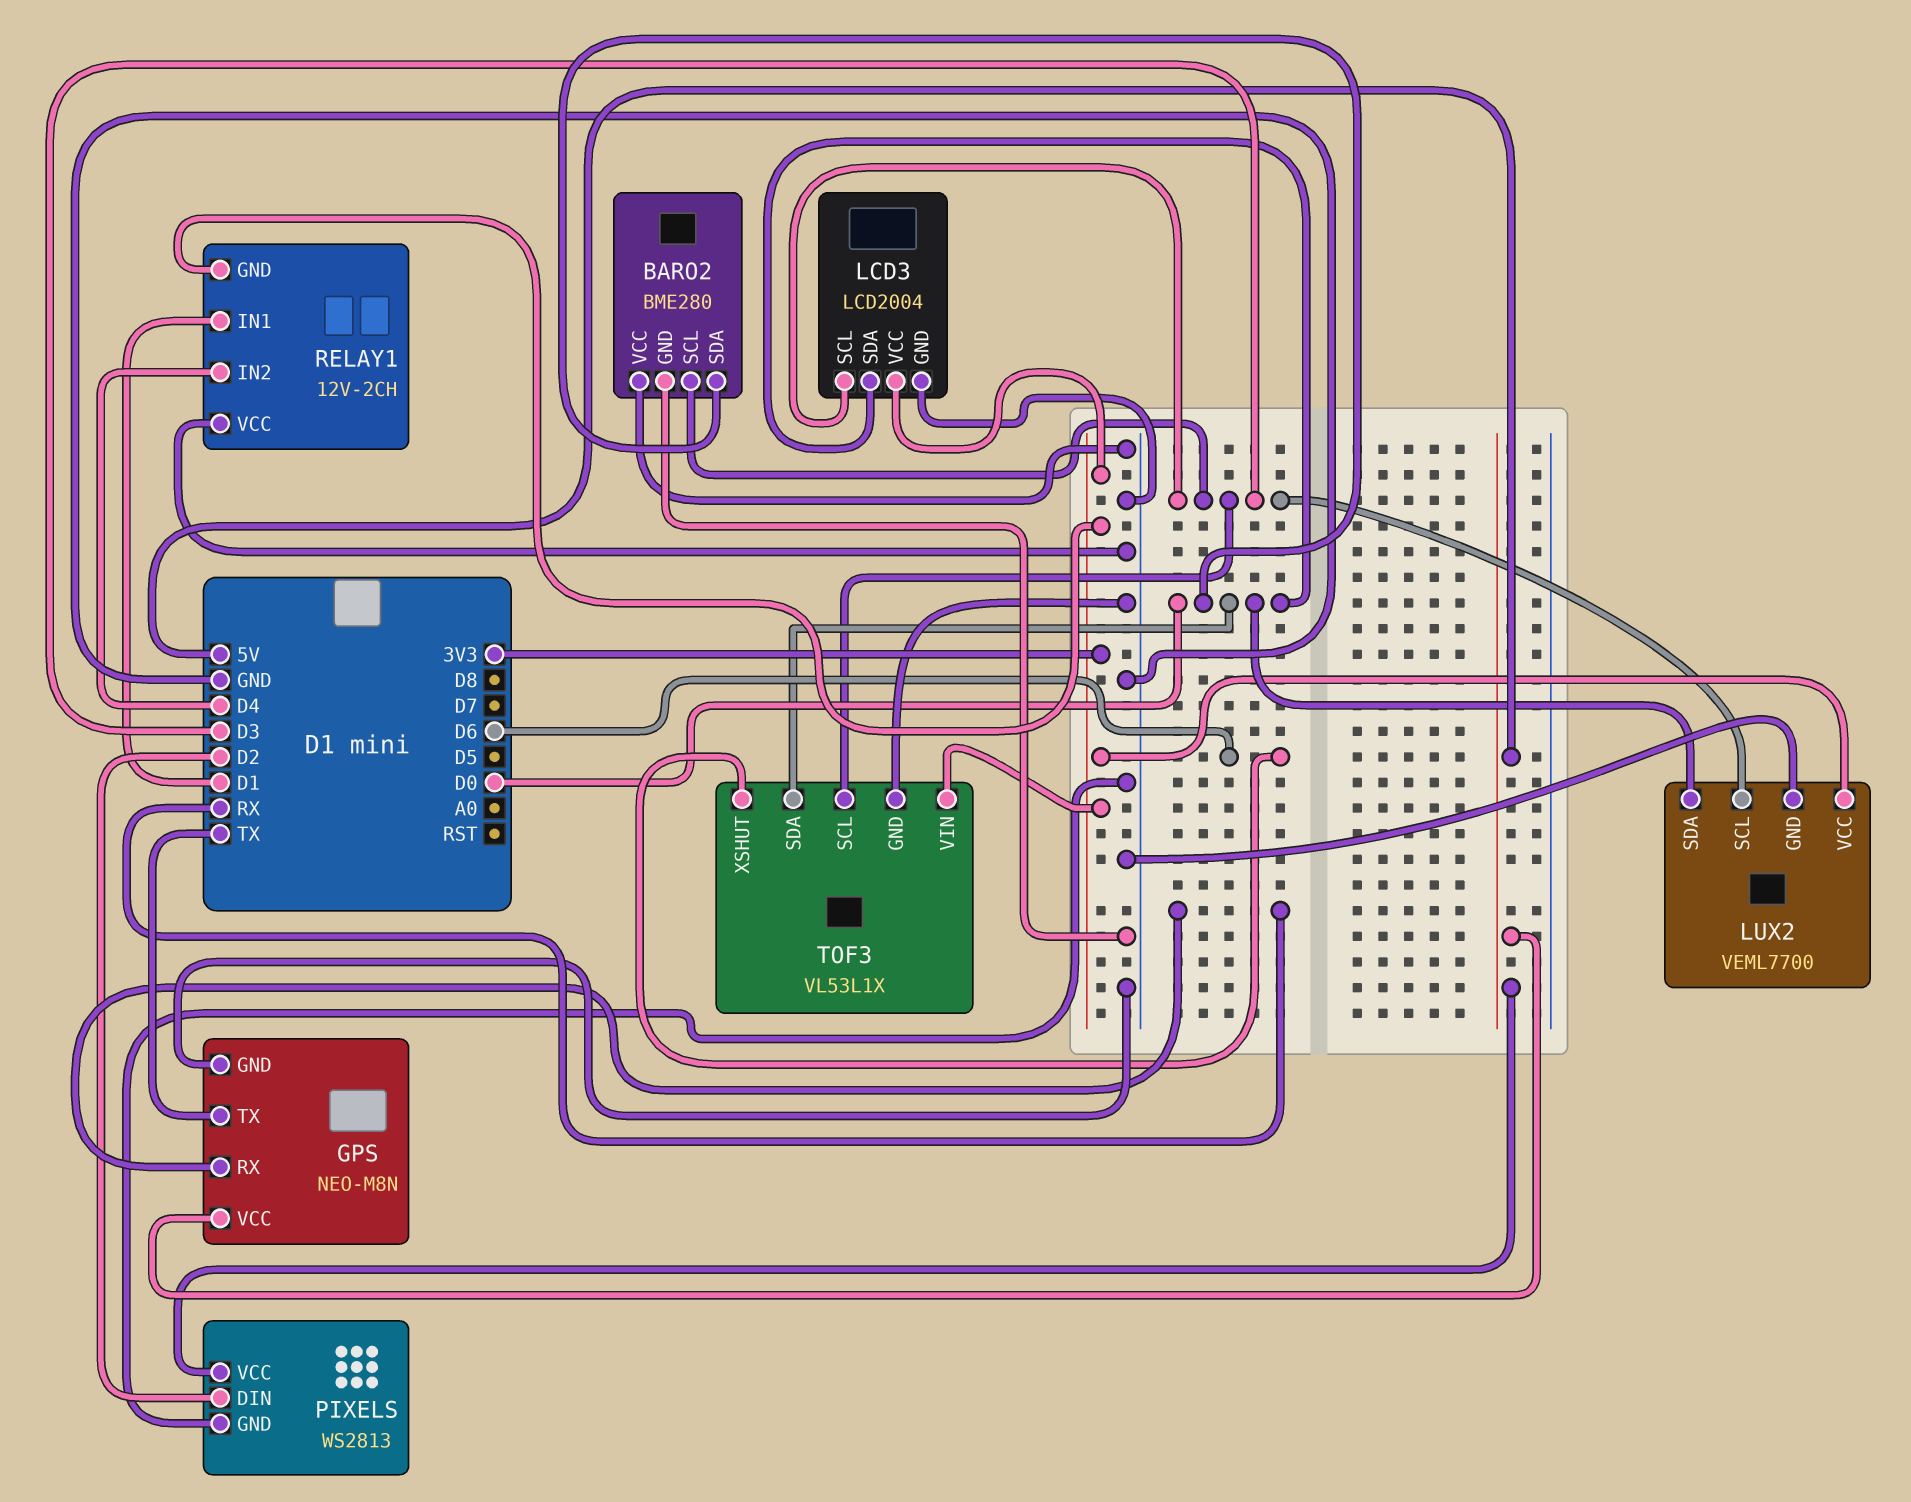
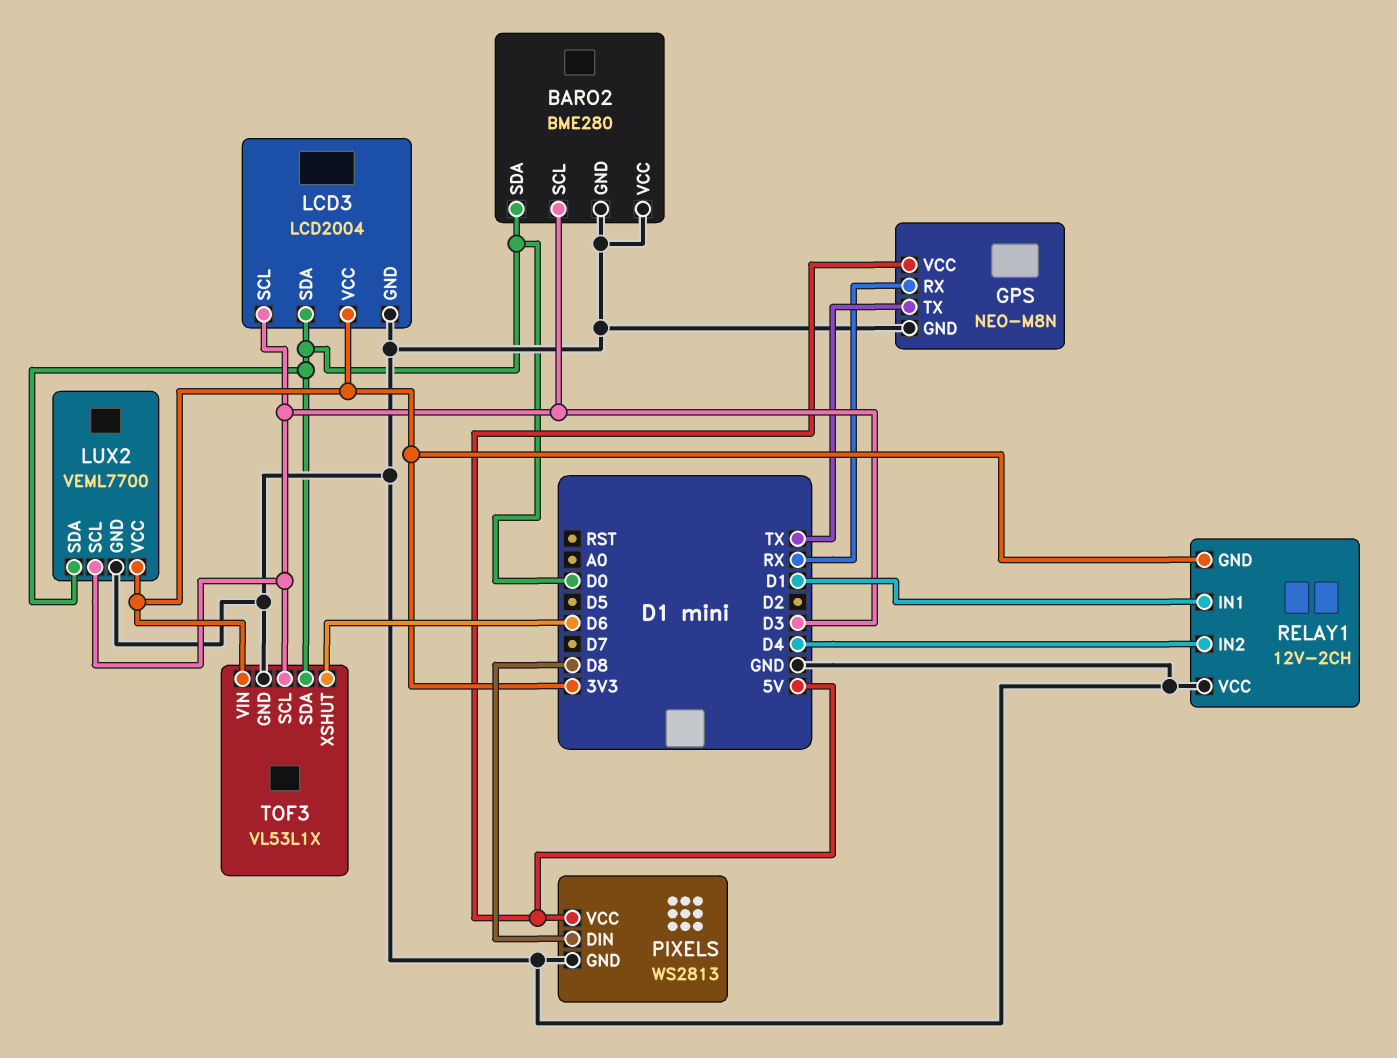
PIXELS pin DIN: D2 -> D8

